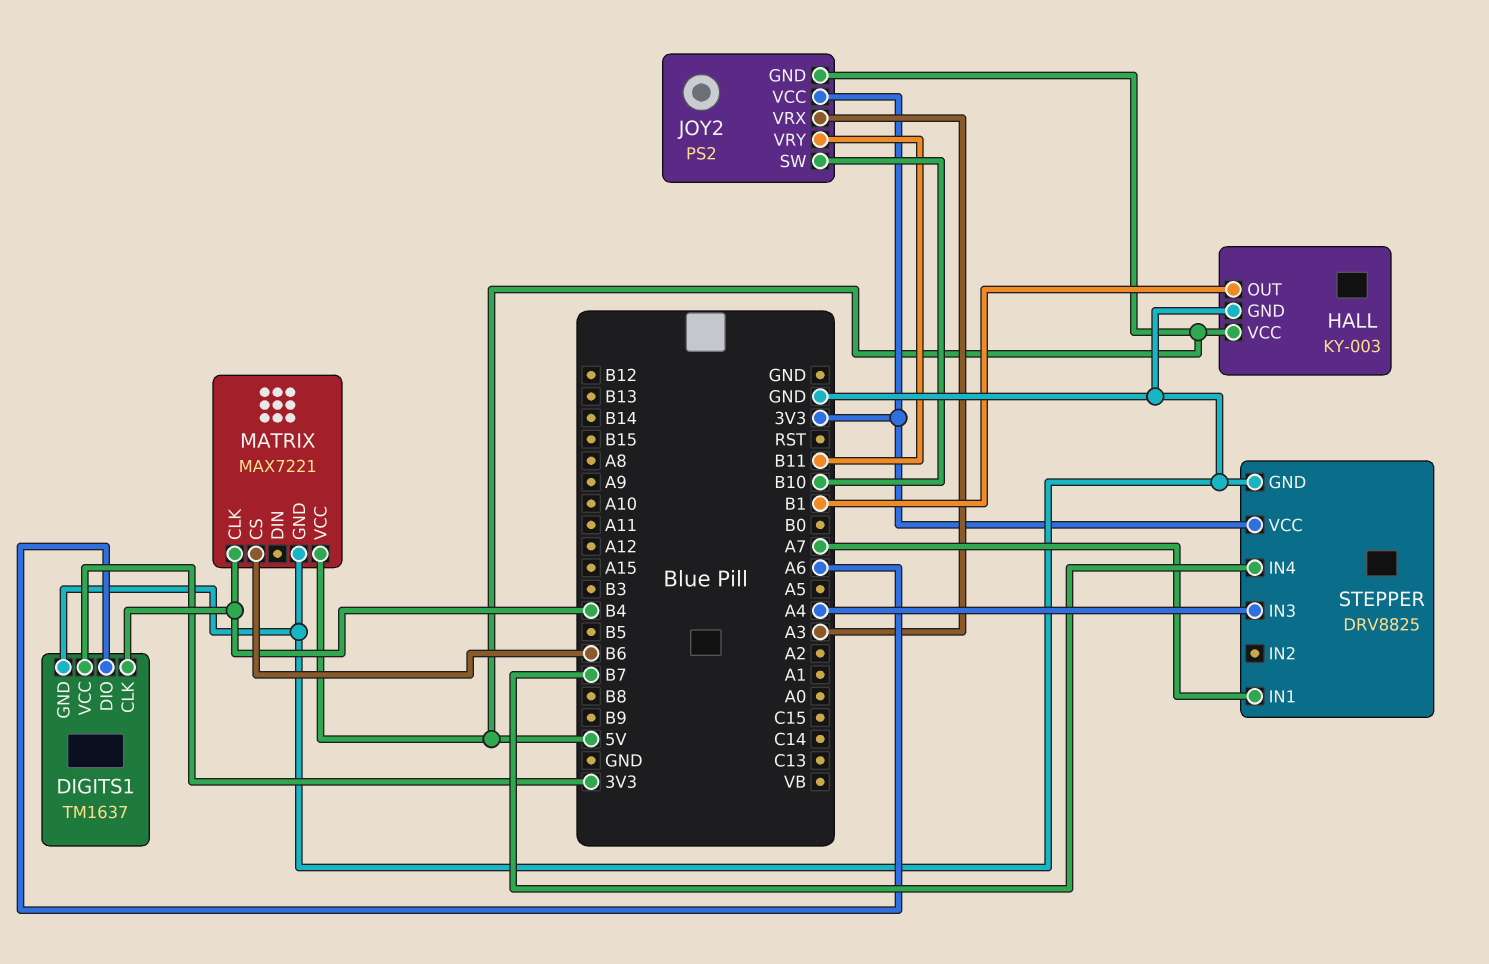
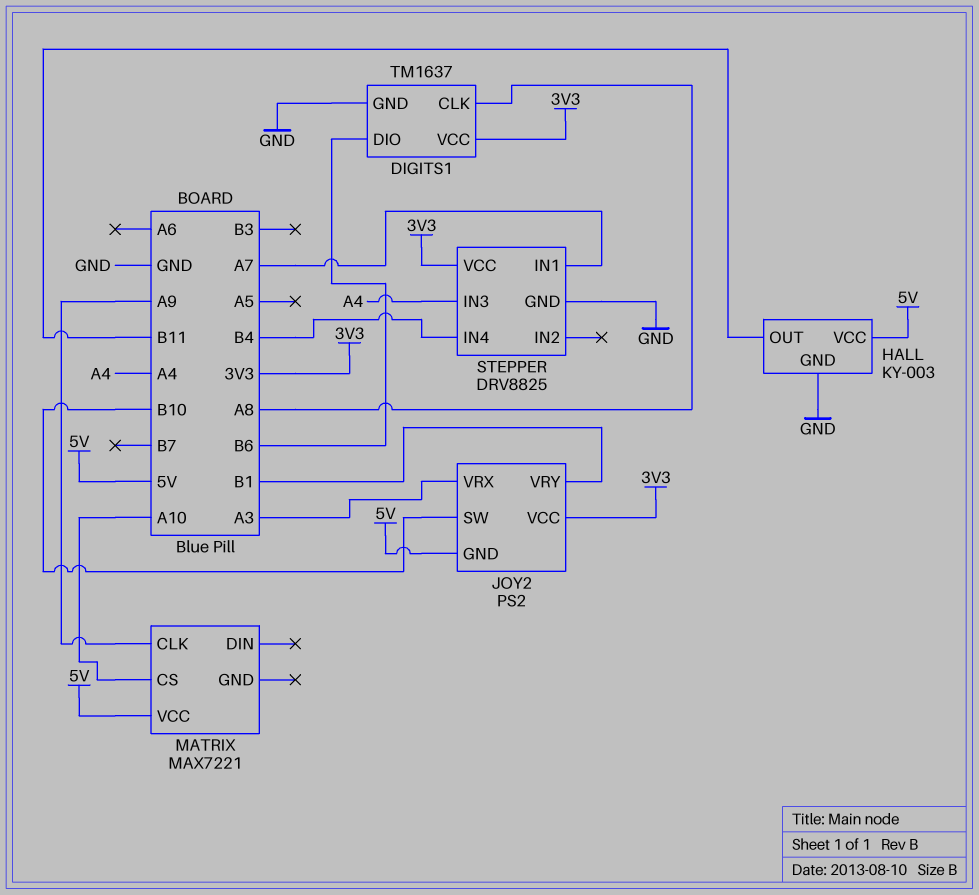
DIGITS1 pin CLK: B4 -> A8
DIGITS1 pin DIO: A6 -> B6
HALL pin OUT: B1 -> B11
JOY2 pin VRY: B11 -> B1
MATRIX pin CLK: B4 -> A9
MATRIX pin CS: B6 -> A10
MATRIX pin GND: GND -> none
STEPPER pin IN4: B7 -> B4

